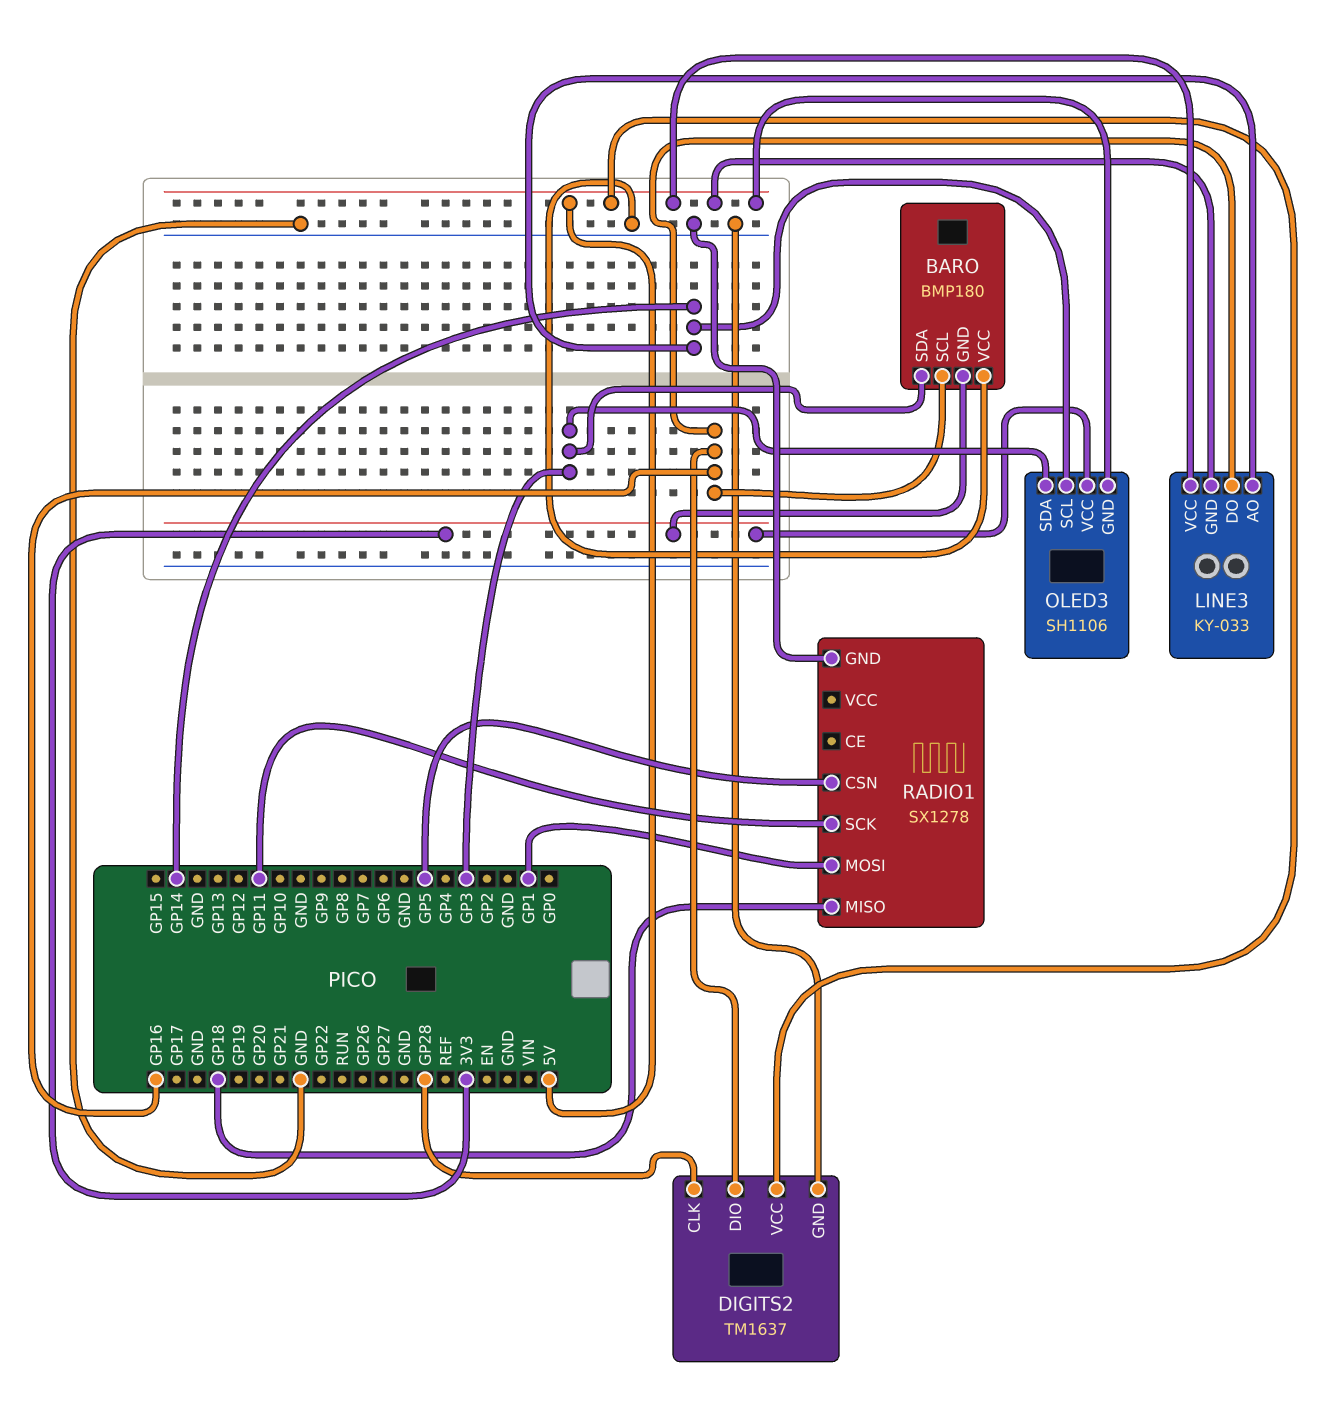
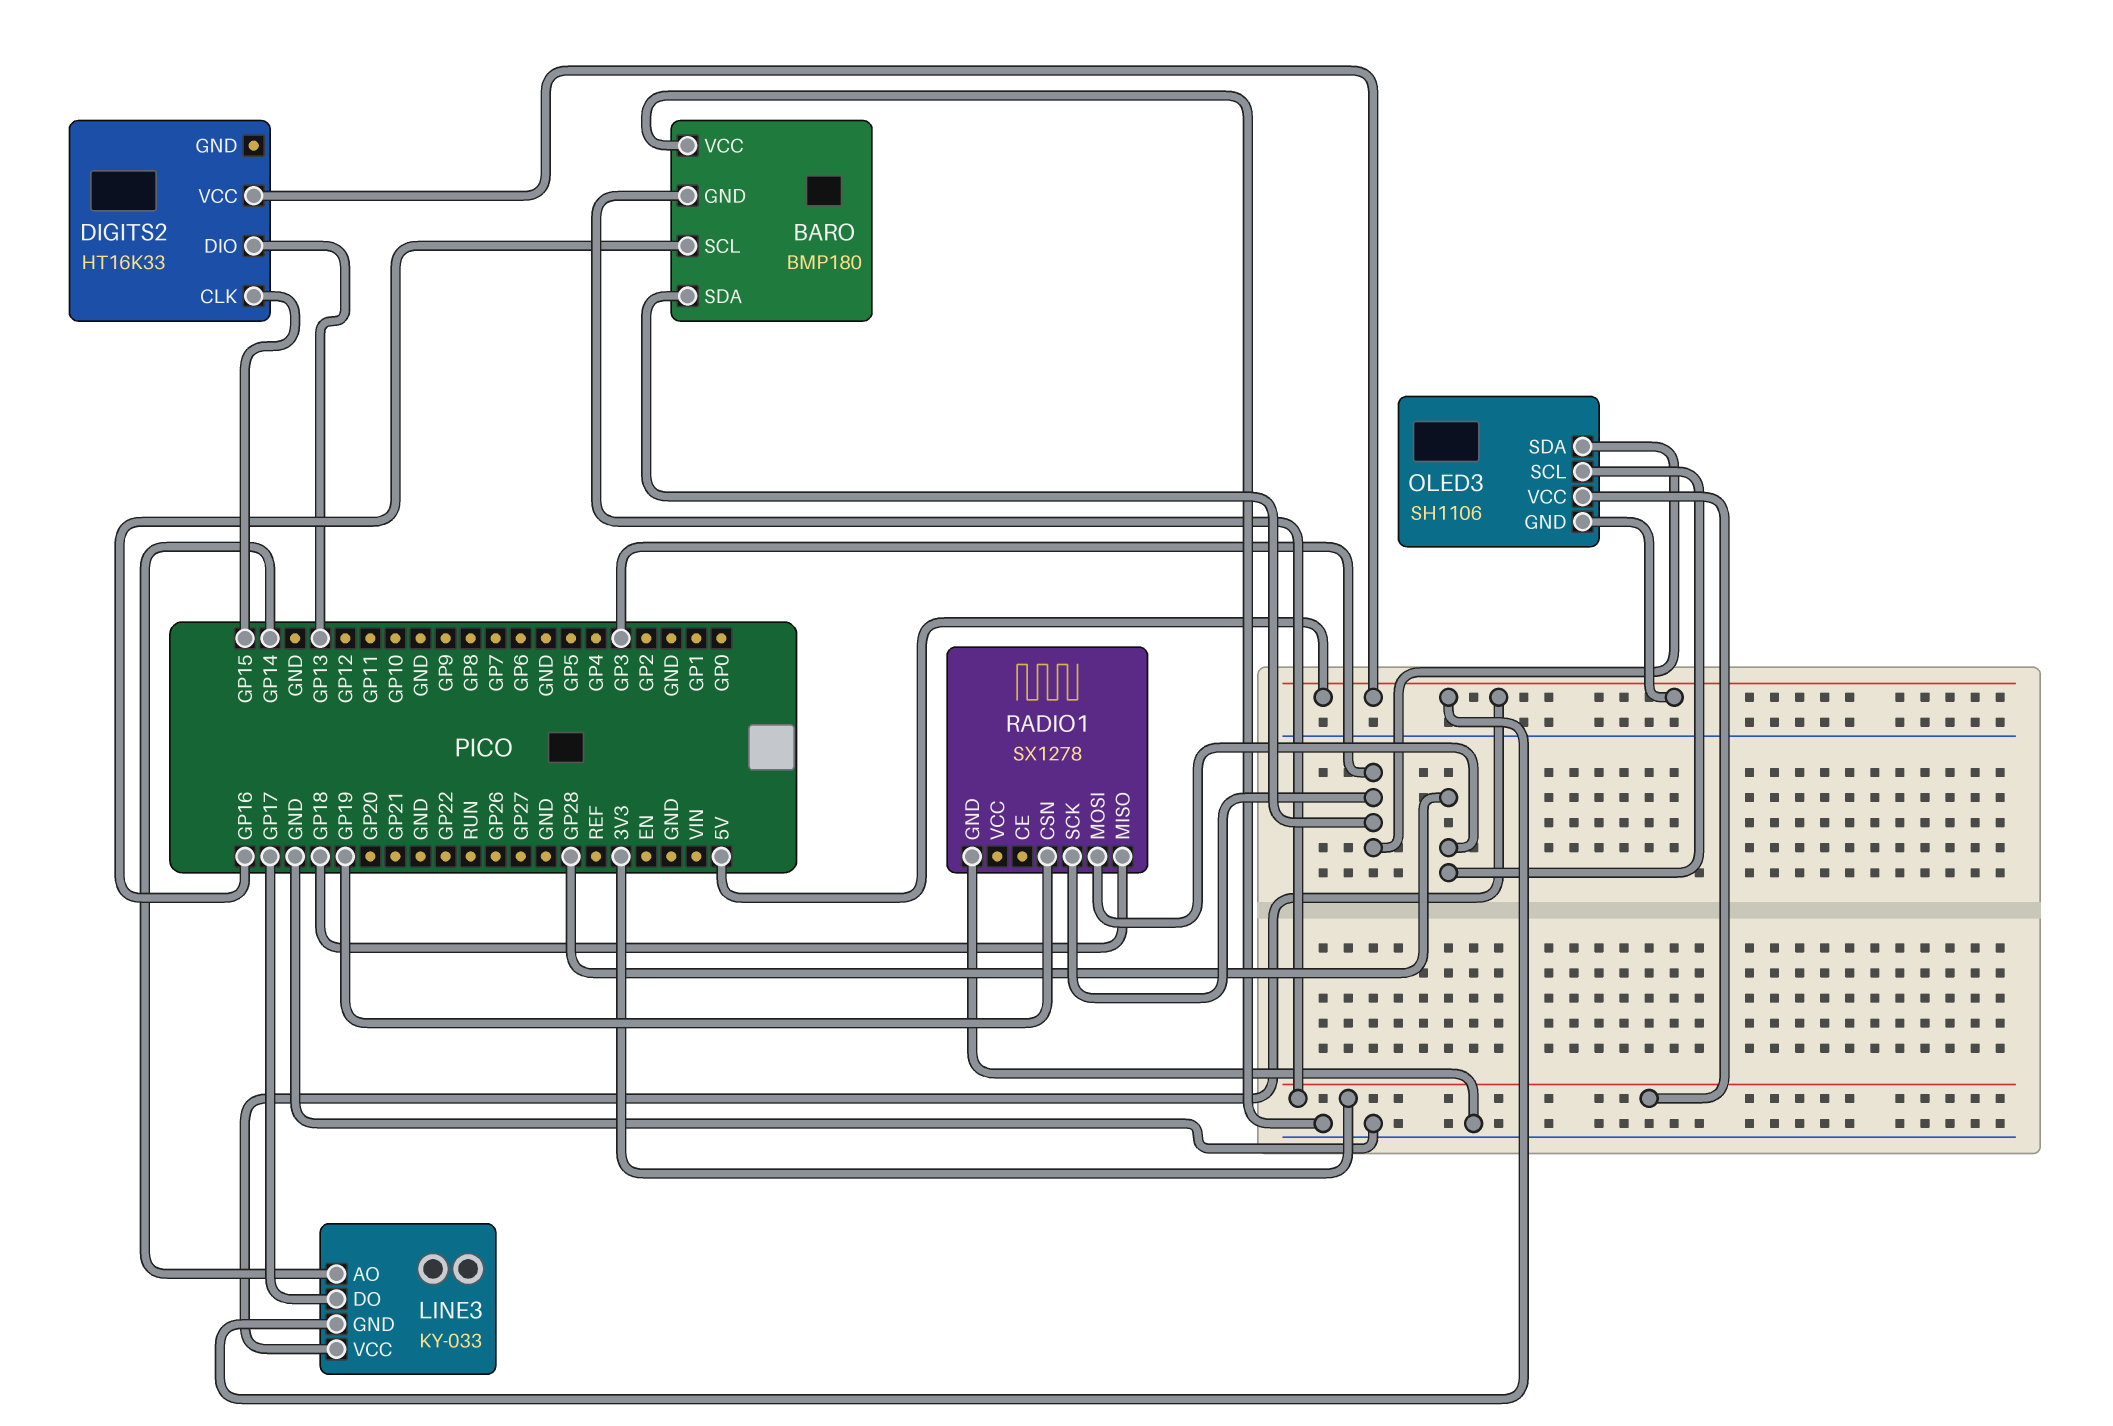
DIGITS2: TM1637 -> HT16K33
DIGITS2 pin CLK: GP28 -> GP15
DIGITS2 pin DIO: GP16 -> GP13
DIGITS2 pin GND: GND -> none
LINE3 pin DO: GP16 -> GP17
OLED3 pin SCL: GP14 -> GP28
RADIO1 pin CSN: GP5 -> GP19
RADIO1 pin MOSI: GP1 -> GP28
RADIO1 pin SCK: GP11 -> GP3

